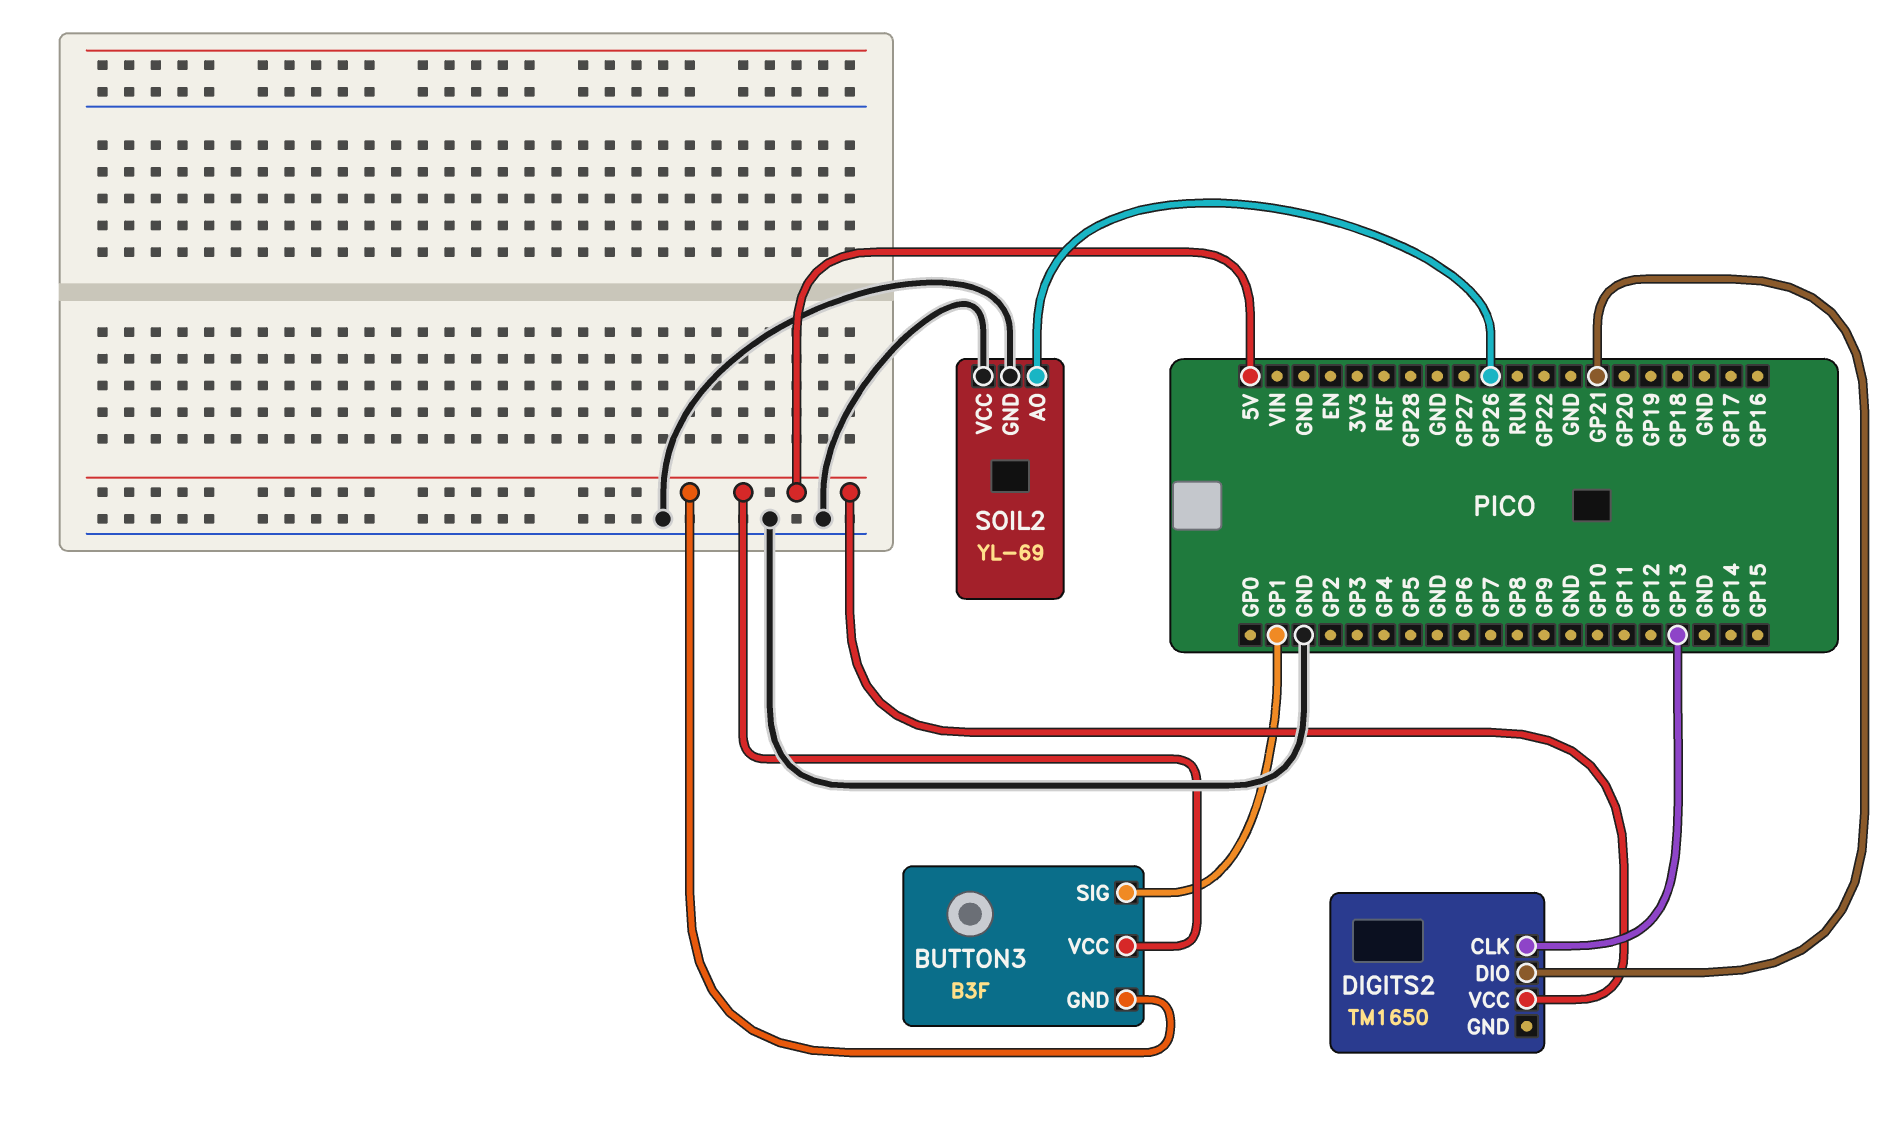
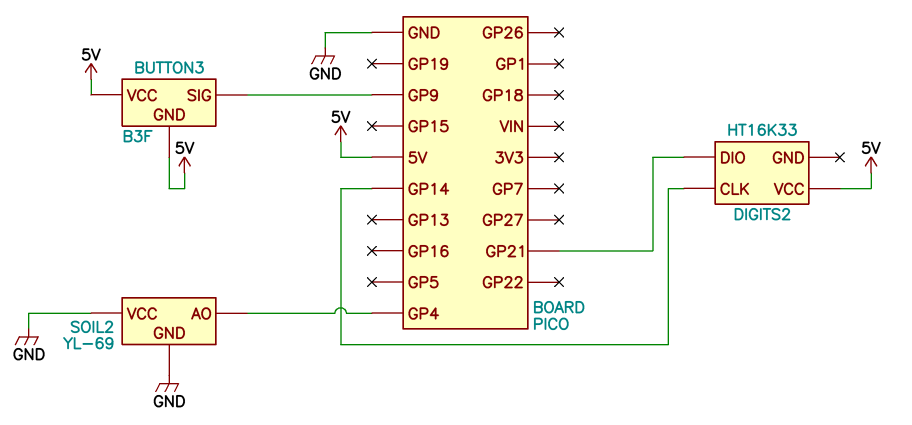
BUTTON3 pin SIG: GP1 -> GP9
DIGITS2: TM1650 -> HT16K33
DIGITS2 pin CLK: GP13 -> GP14
SOIL2 pin AO: GP26 -> GP4

